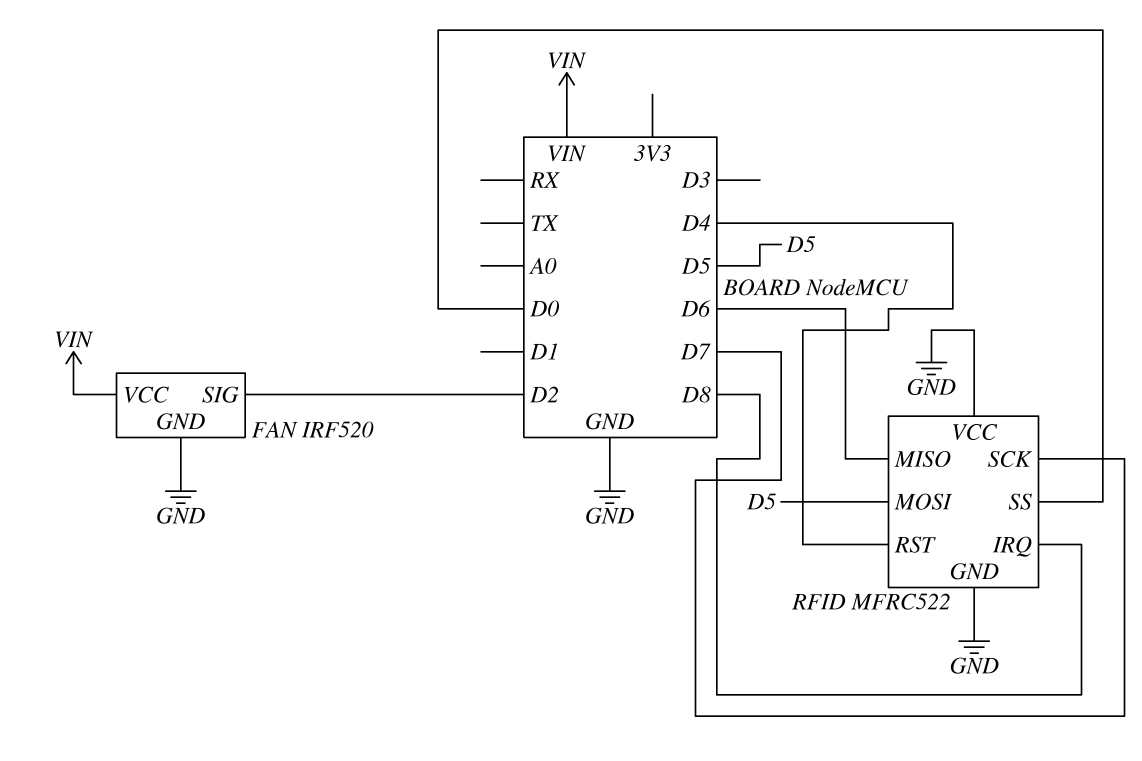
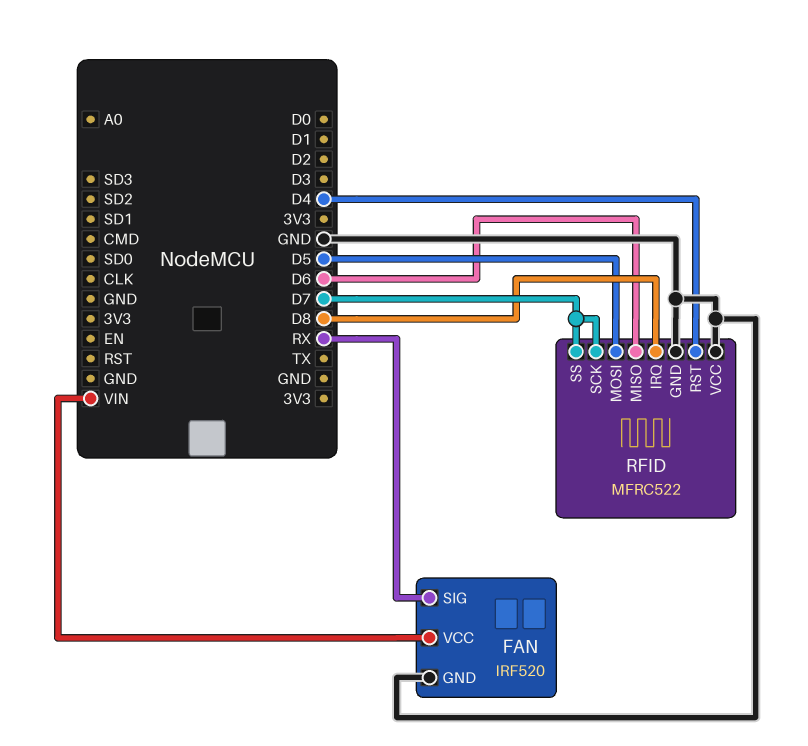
FAN pin SIG: D2 -> RX
RFID pin SS: D0 -> D7

